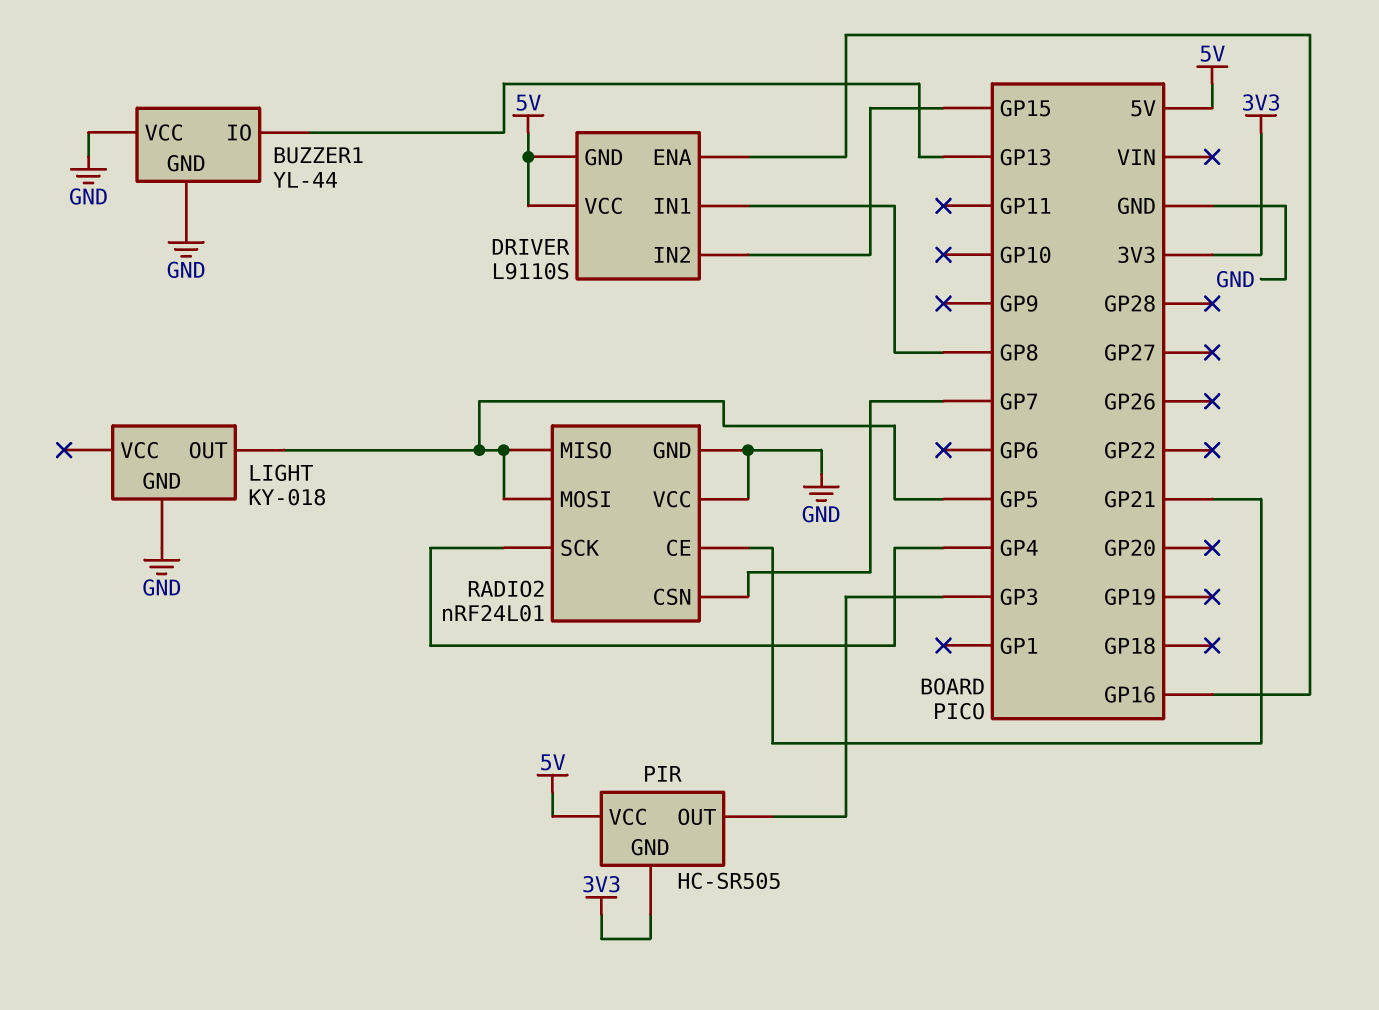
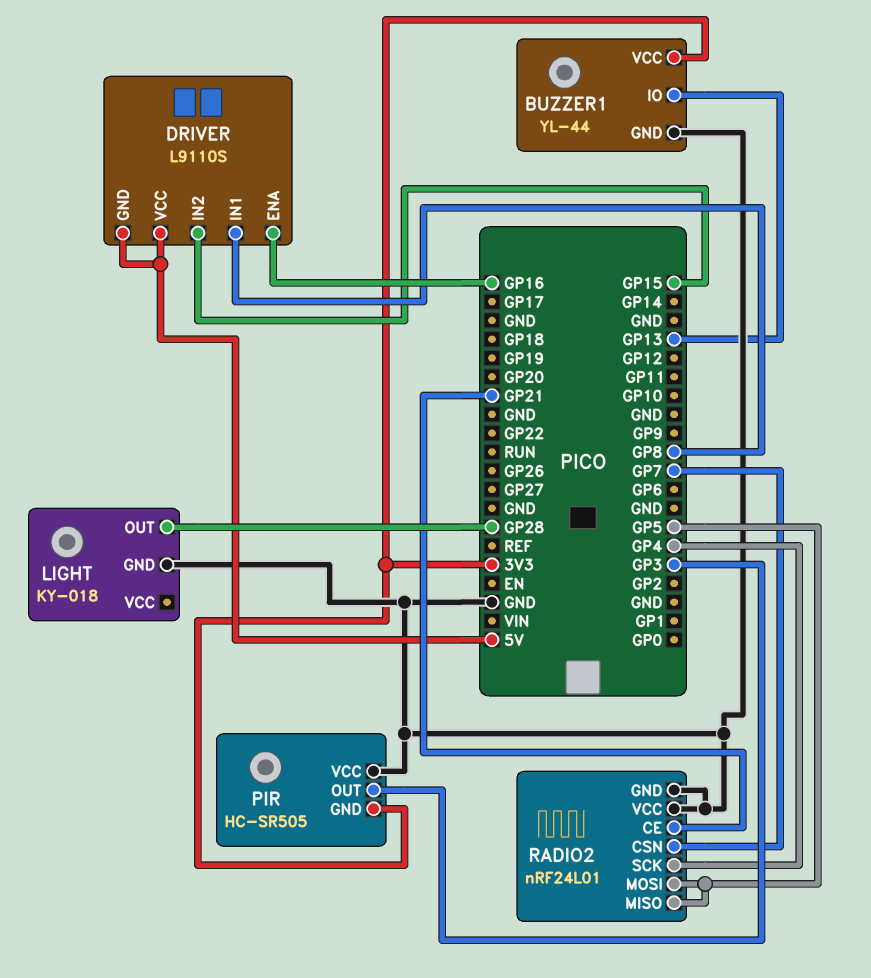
BUZZER1 pin VCC: GND -> 3V3
LIGHT pin OUT: GP5 -> GP28
PIR pin VCC: 5V -> GND

